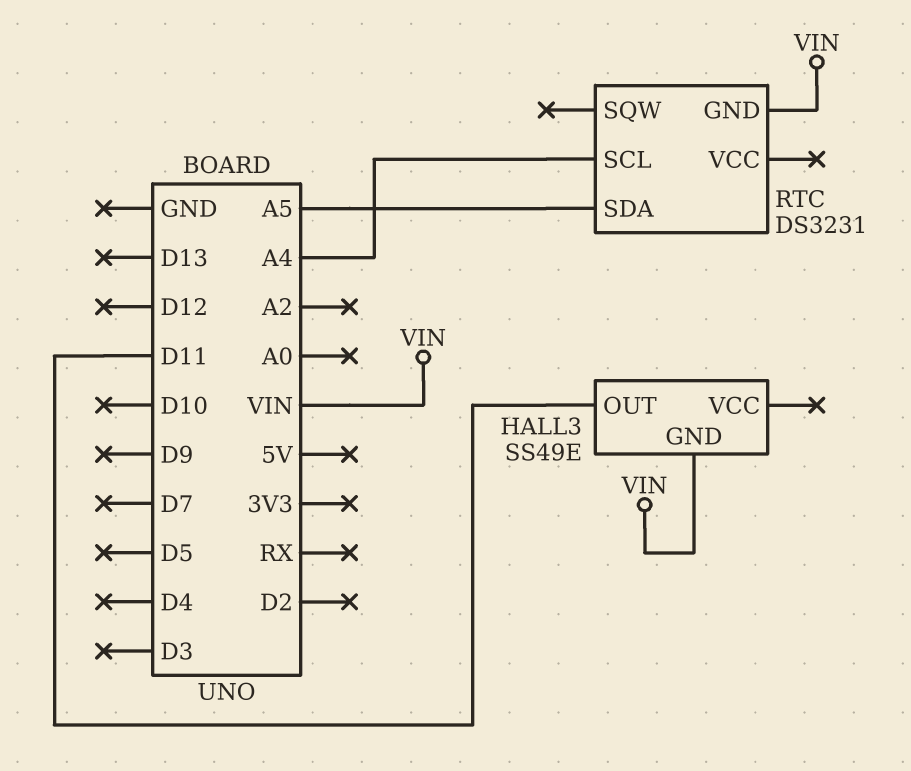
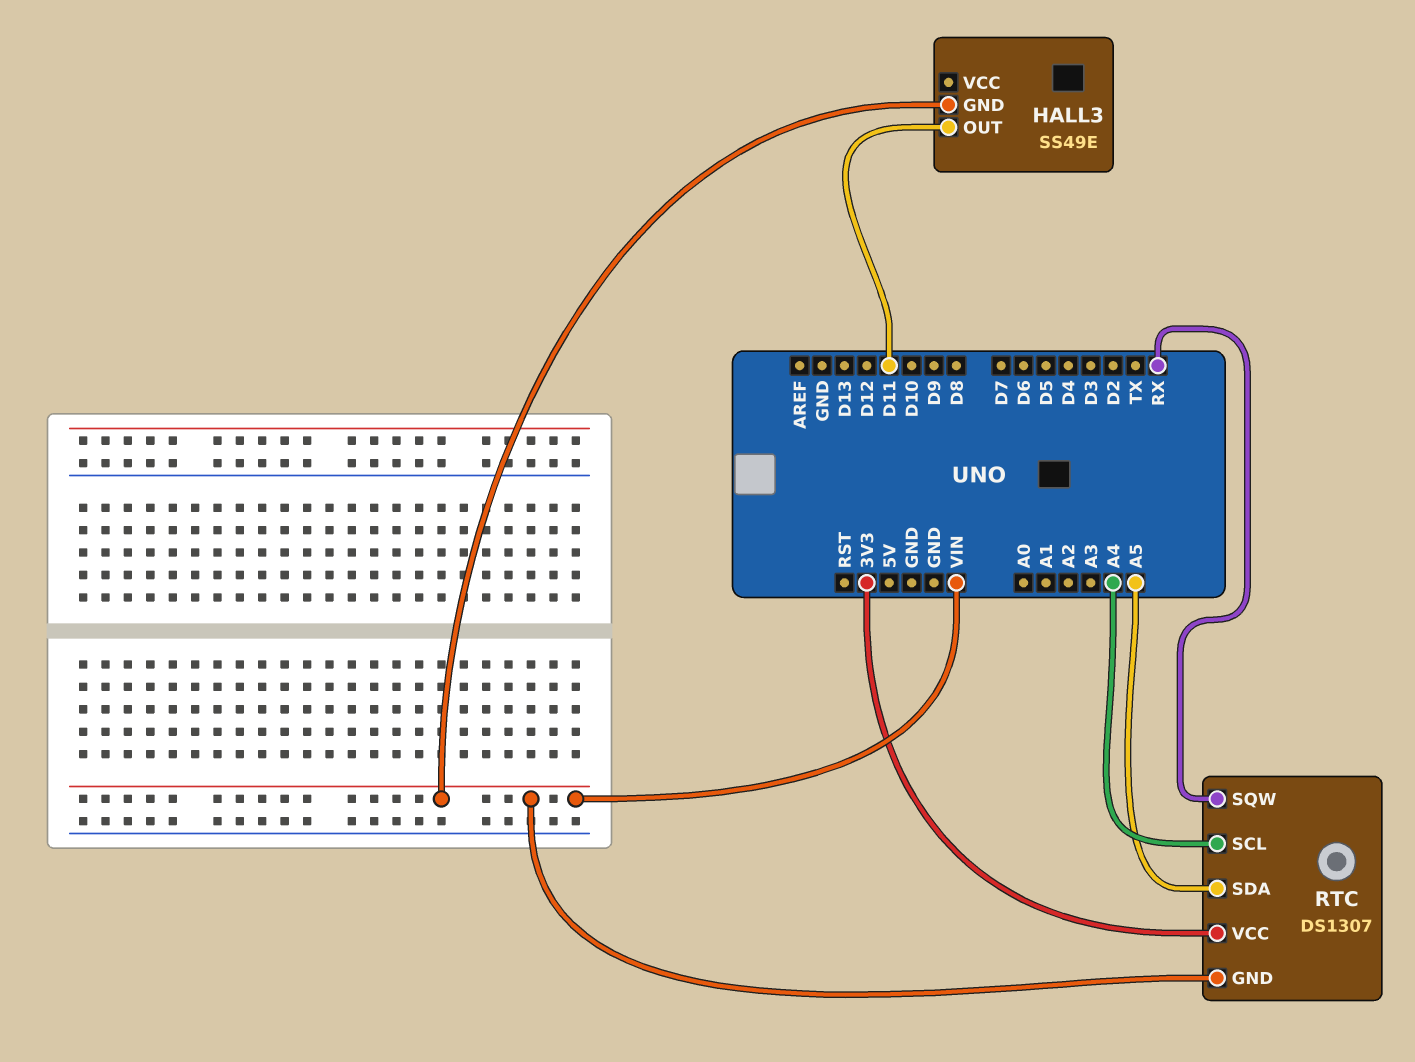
RTC: DS3231 -> DS1307
RTC pin SQW: none -> RX
RTC pin VCC: none -> 3V3

